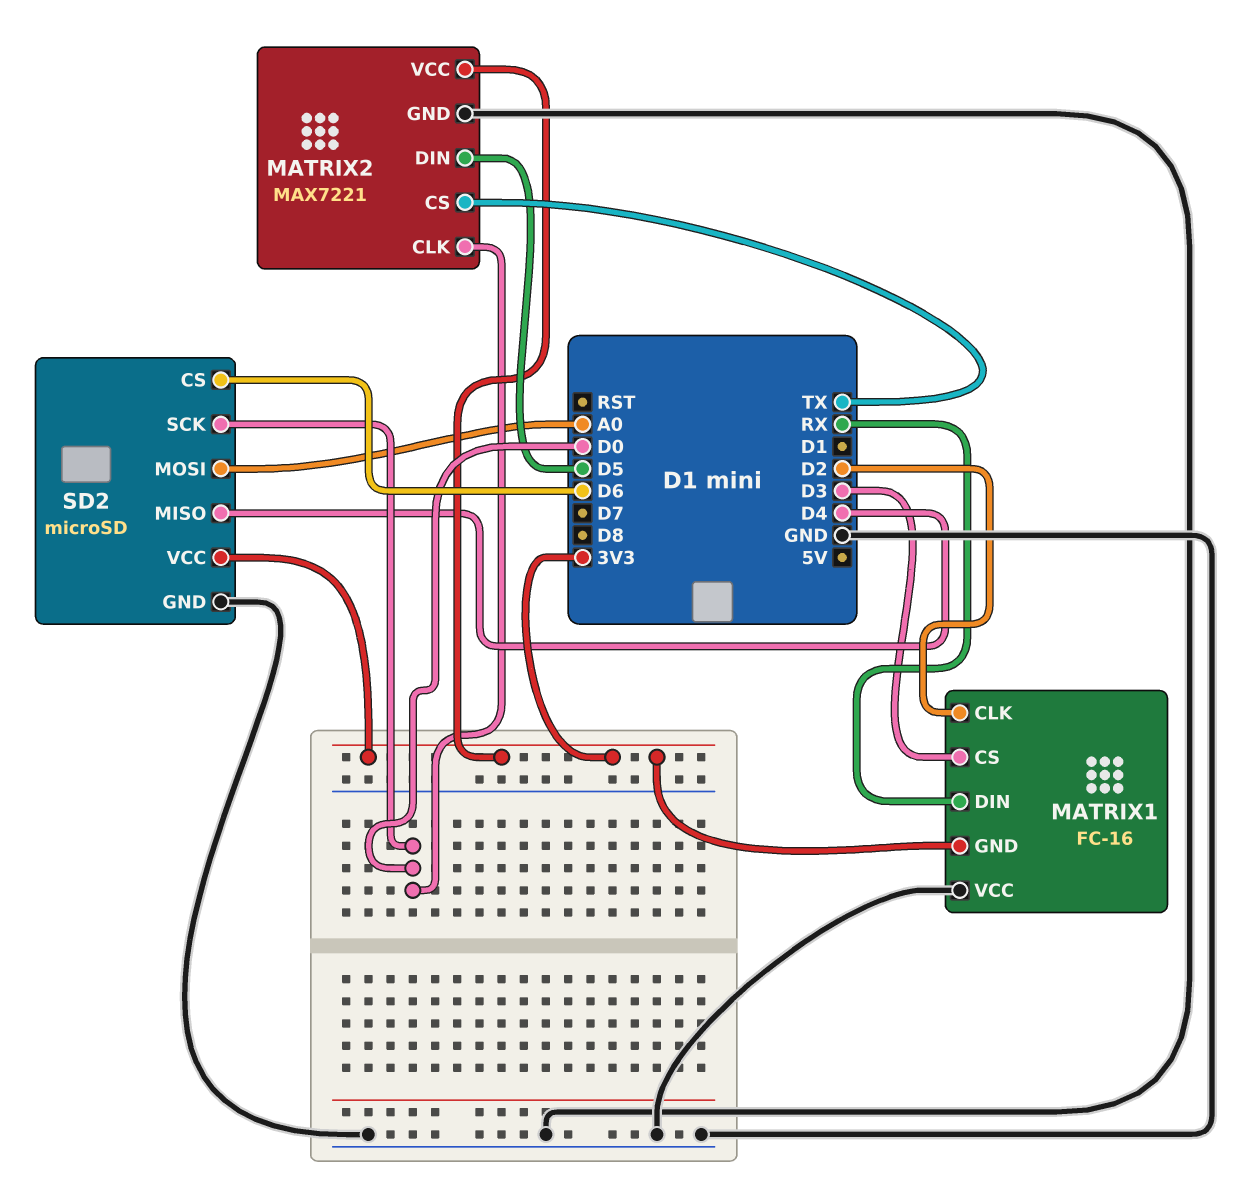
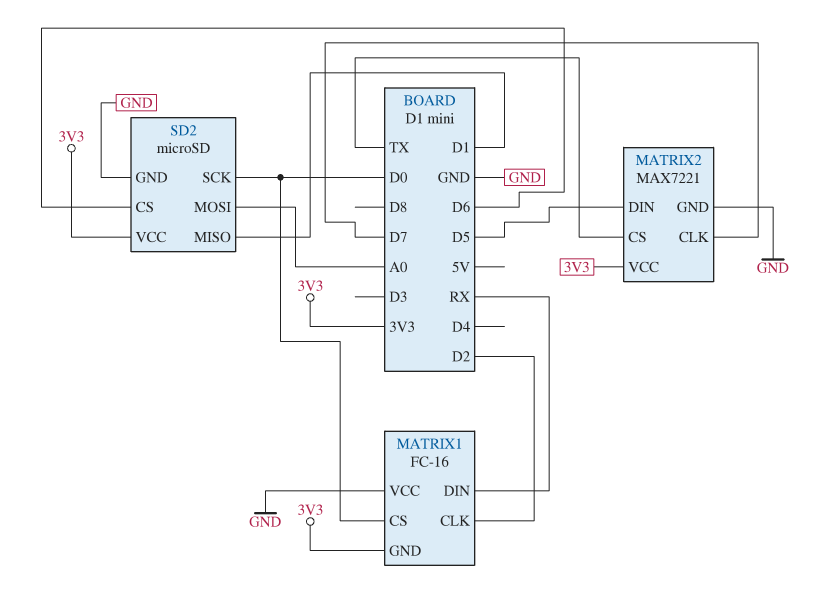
MATRIX1 pin CS: D3 -> D0
MATRIX2 pin CLK: D0 -> D7
SD2 pin MISO: D4 -> D1

